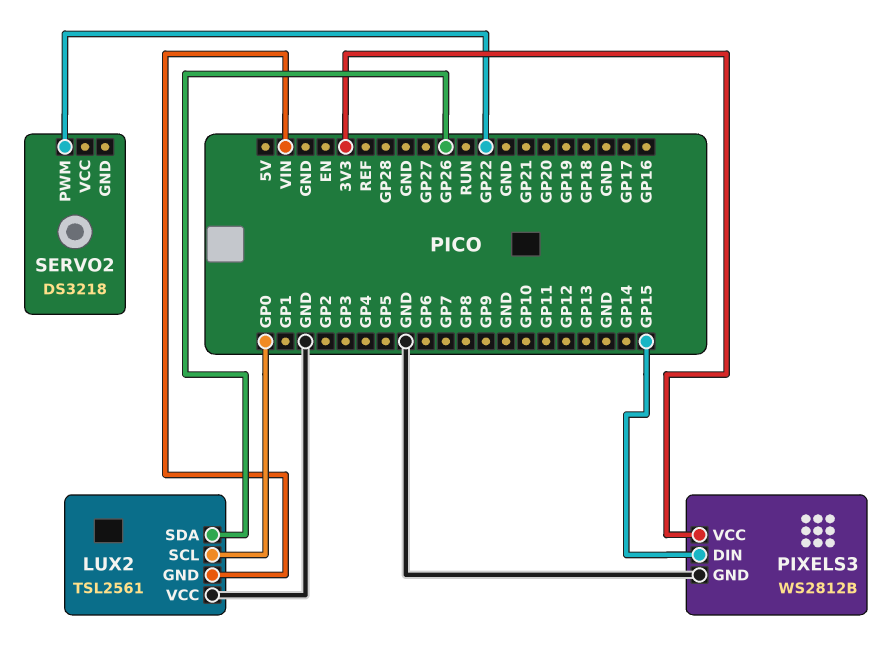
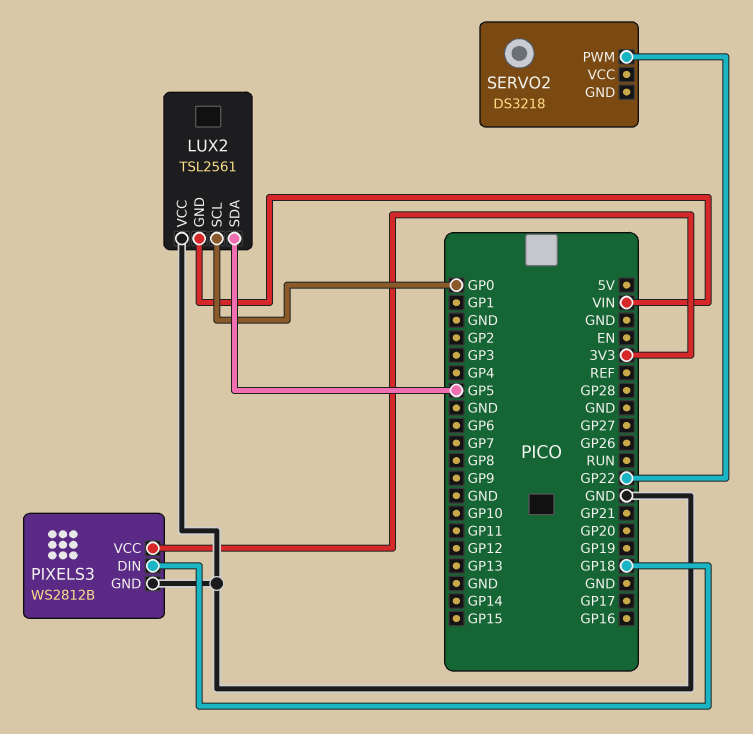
LUX2 pin SDA: GP26 -> GP5
PIXELS3 pin DIN: GP15 -> GP18

